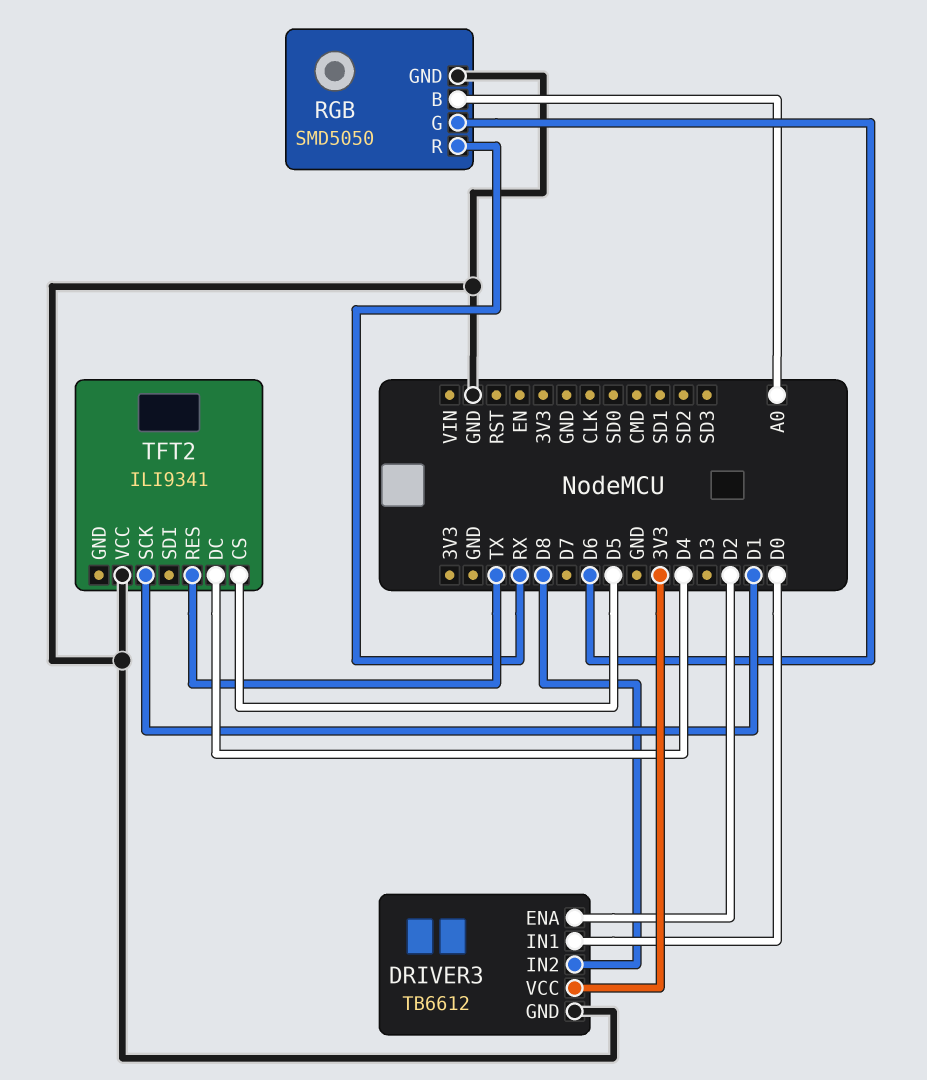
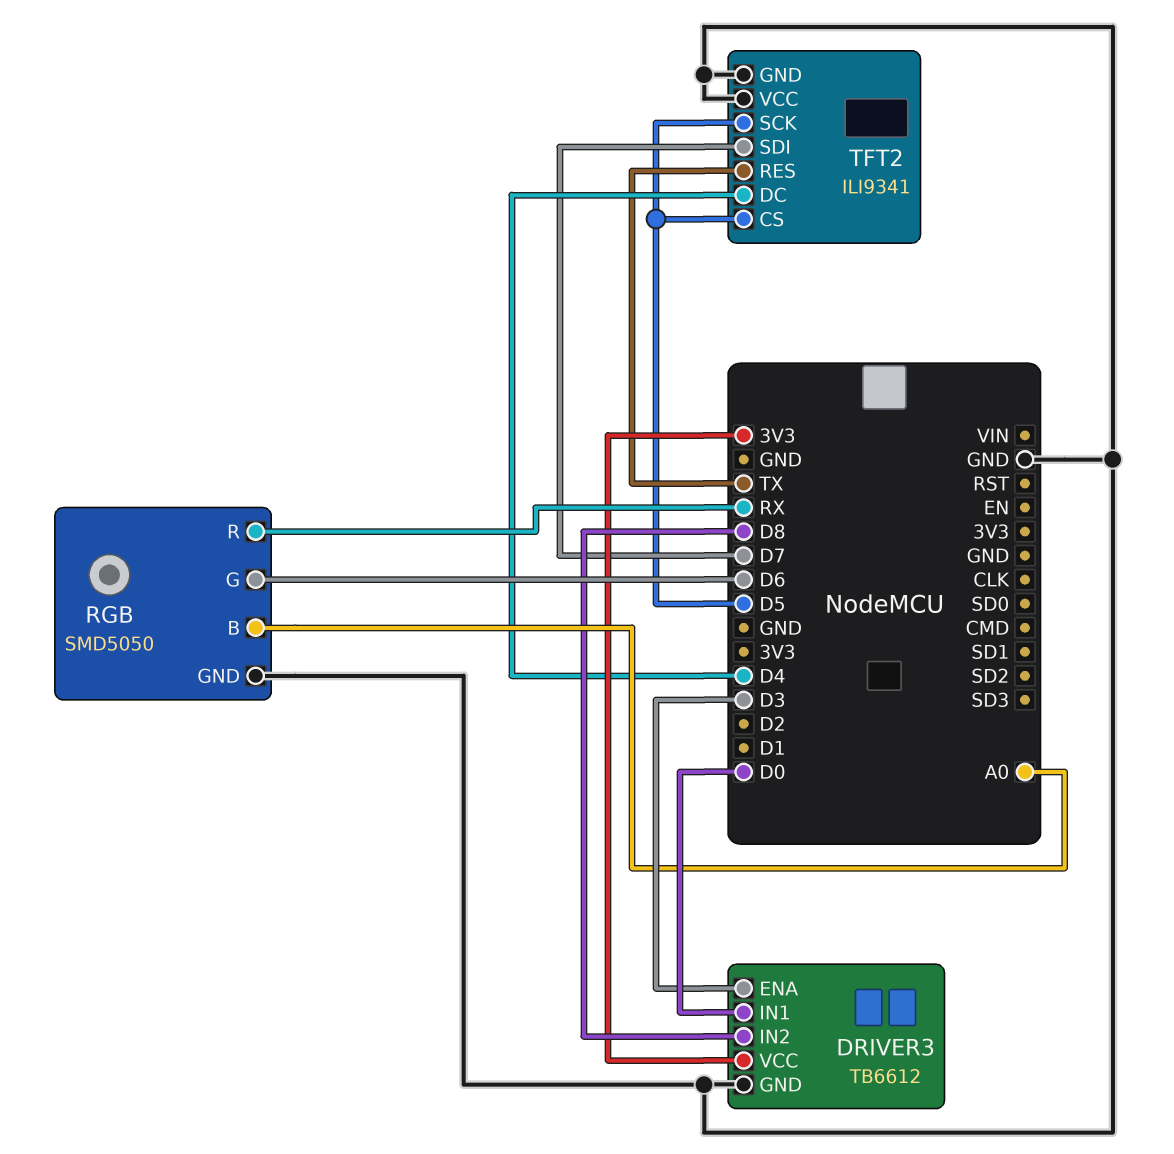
DRIVER3 pin ENA: D2 -> D3
TFT2 pin GND: none -> GND
TFT2 pin SCK: D1 -> D5
TFT2 pin SDI: none -> D7

